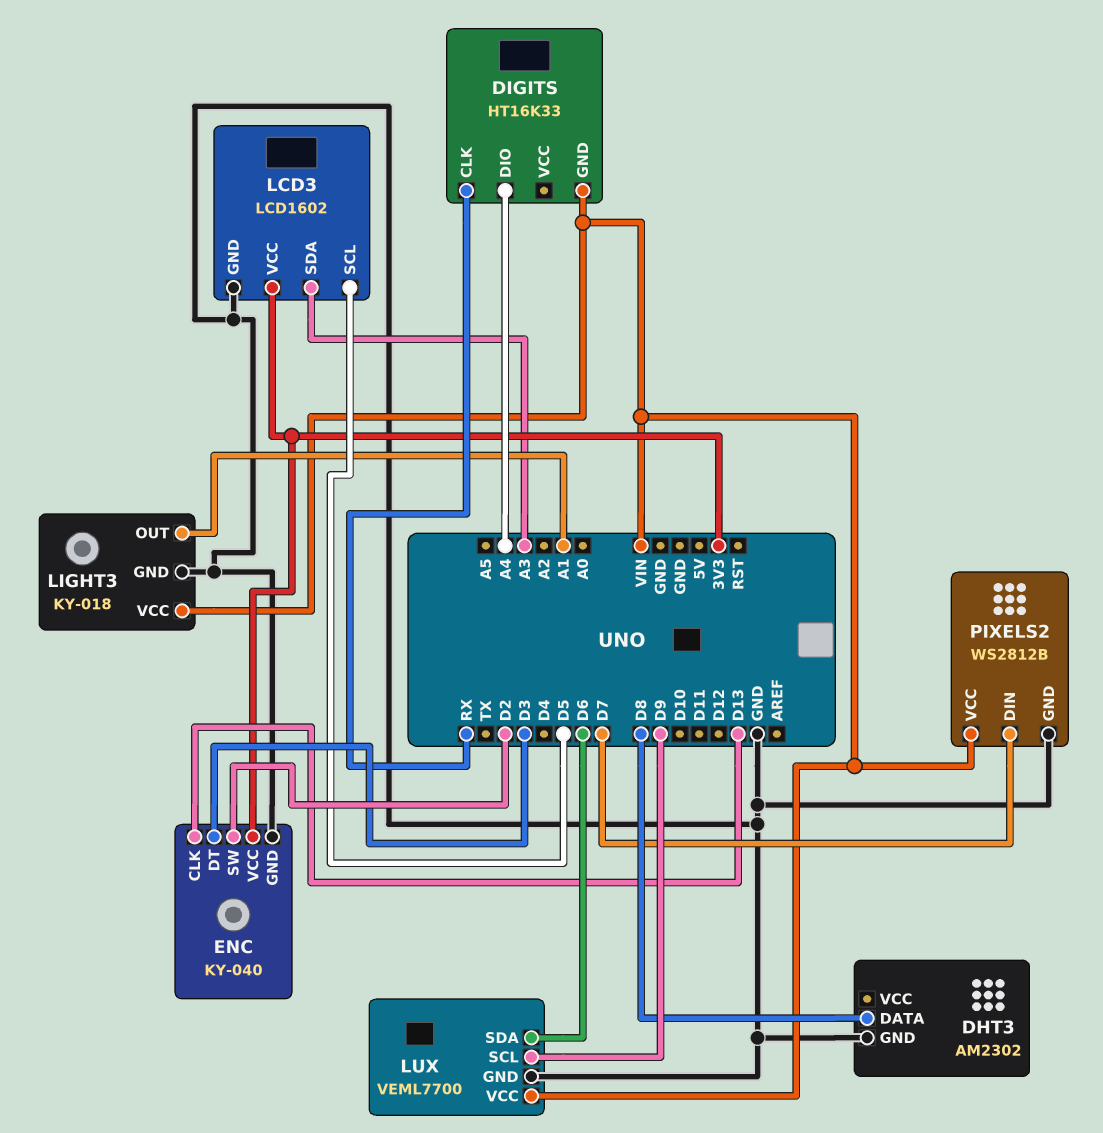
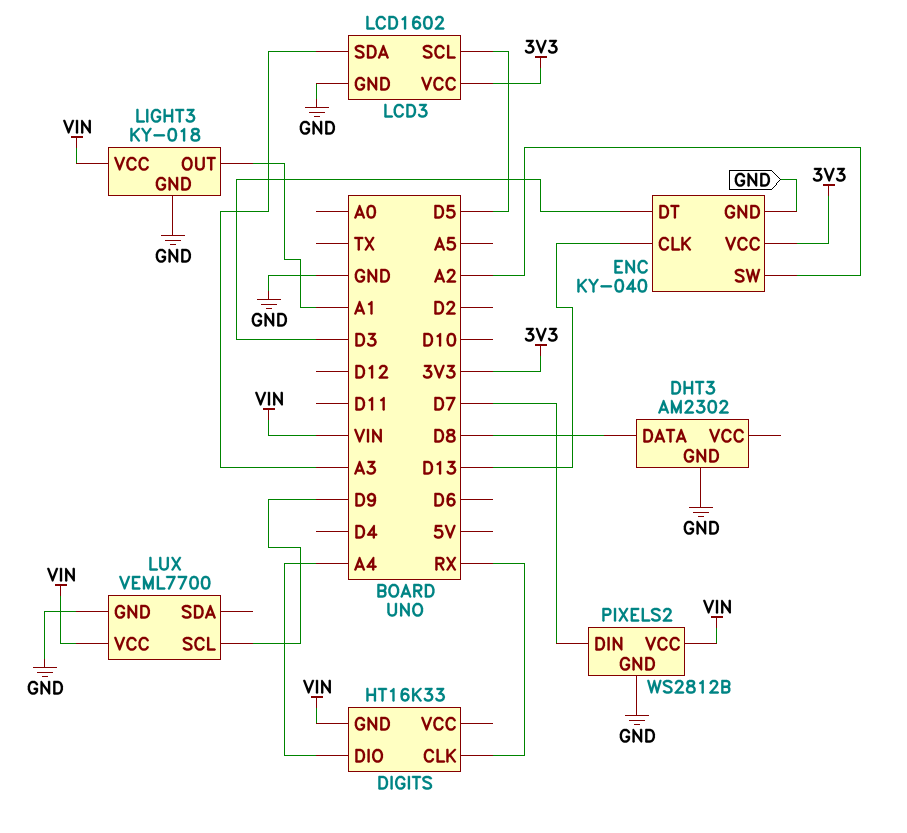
ENC pin SW: D2 -> A2
LUX pin SDA: D6 -> none

